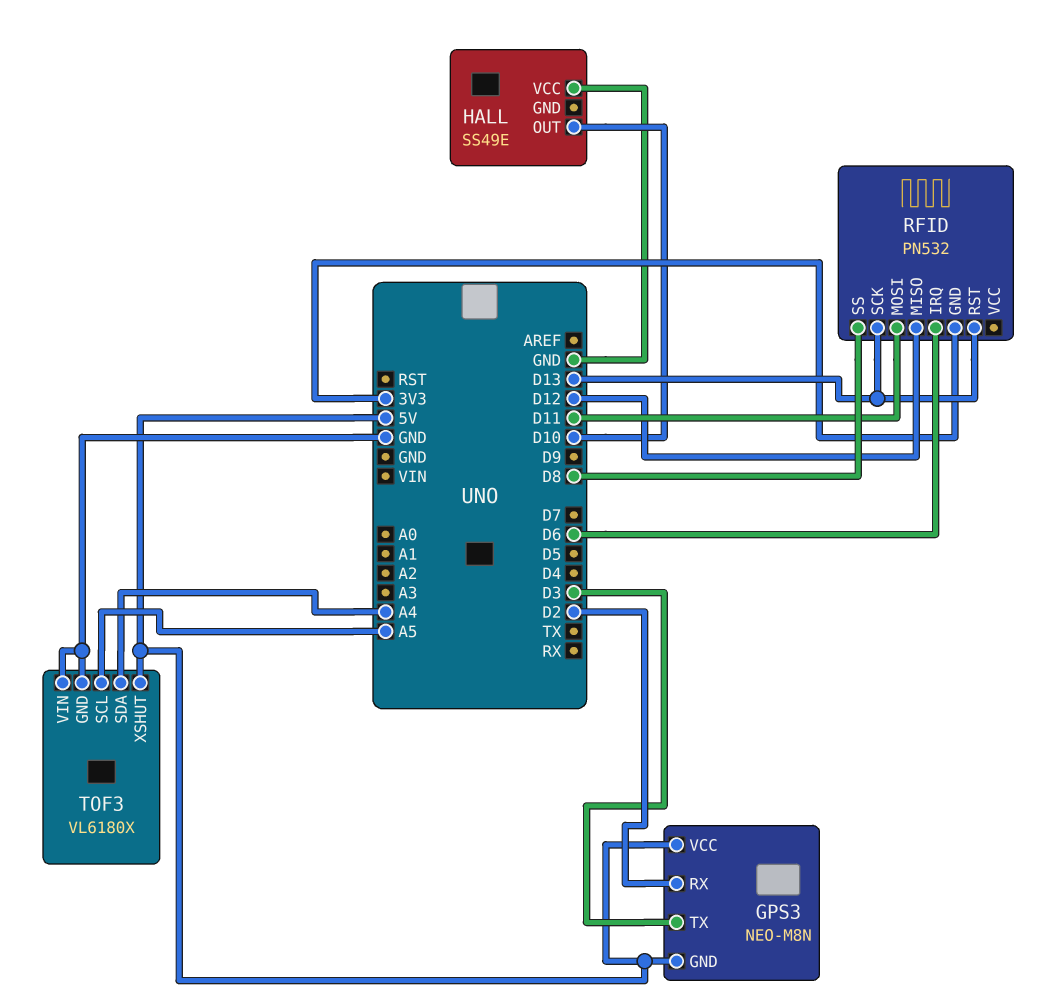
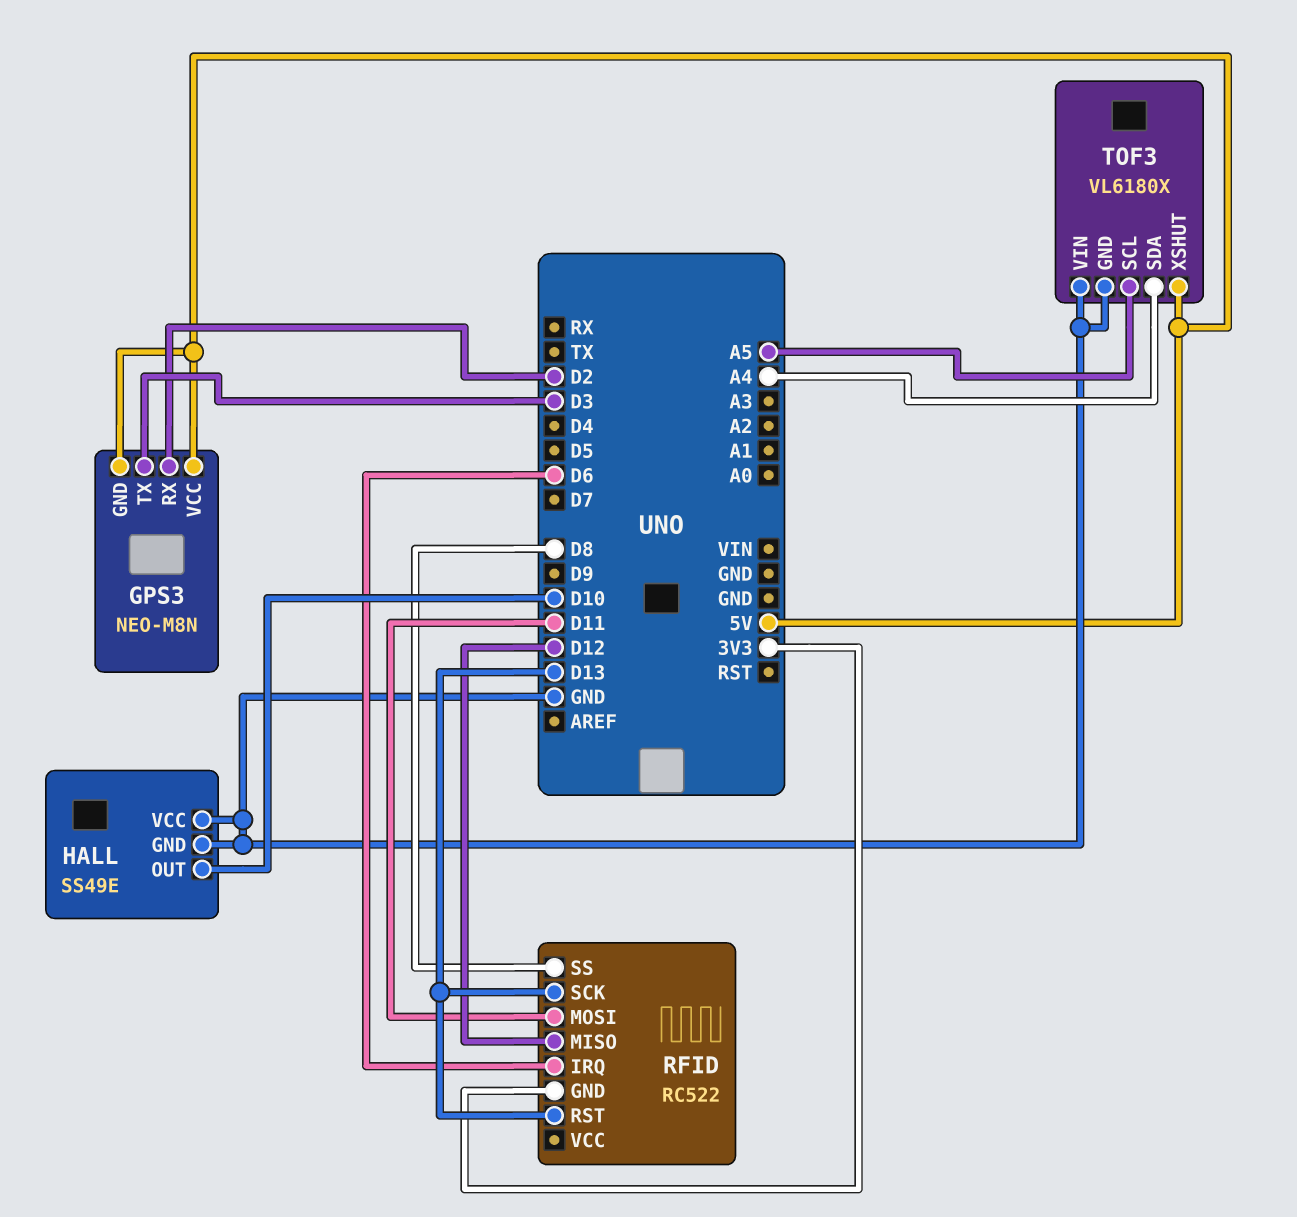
HALL pin GND: none -> GND
RFID: PN532 -> RC522

